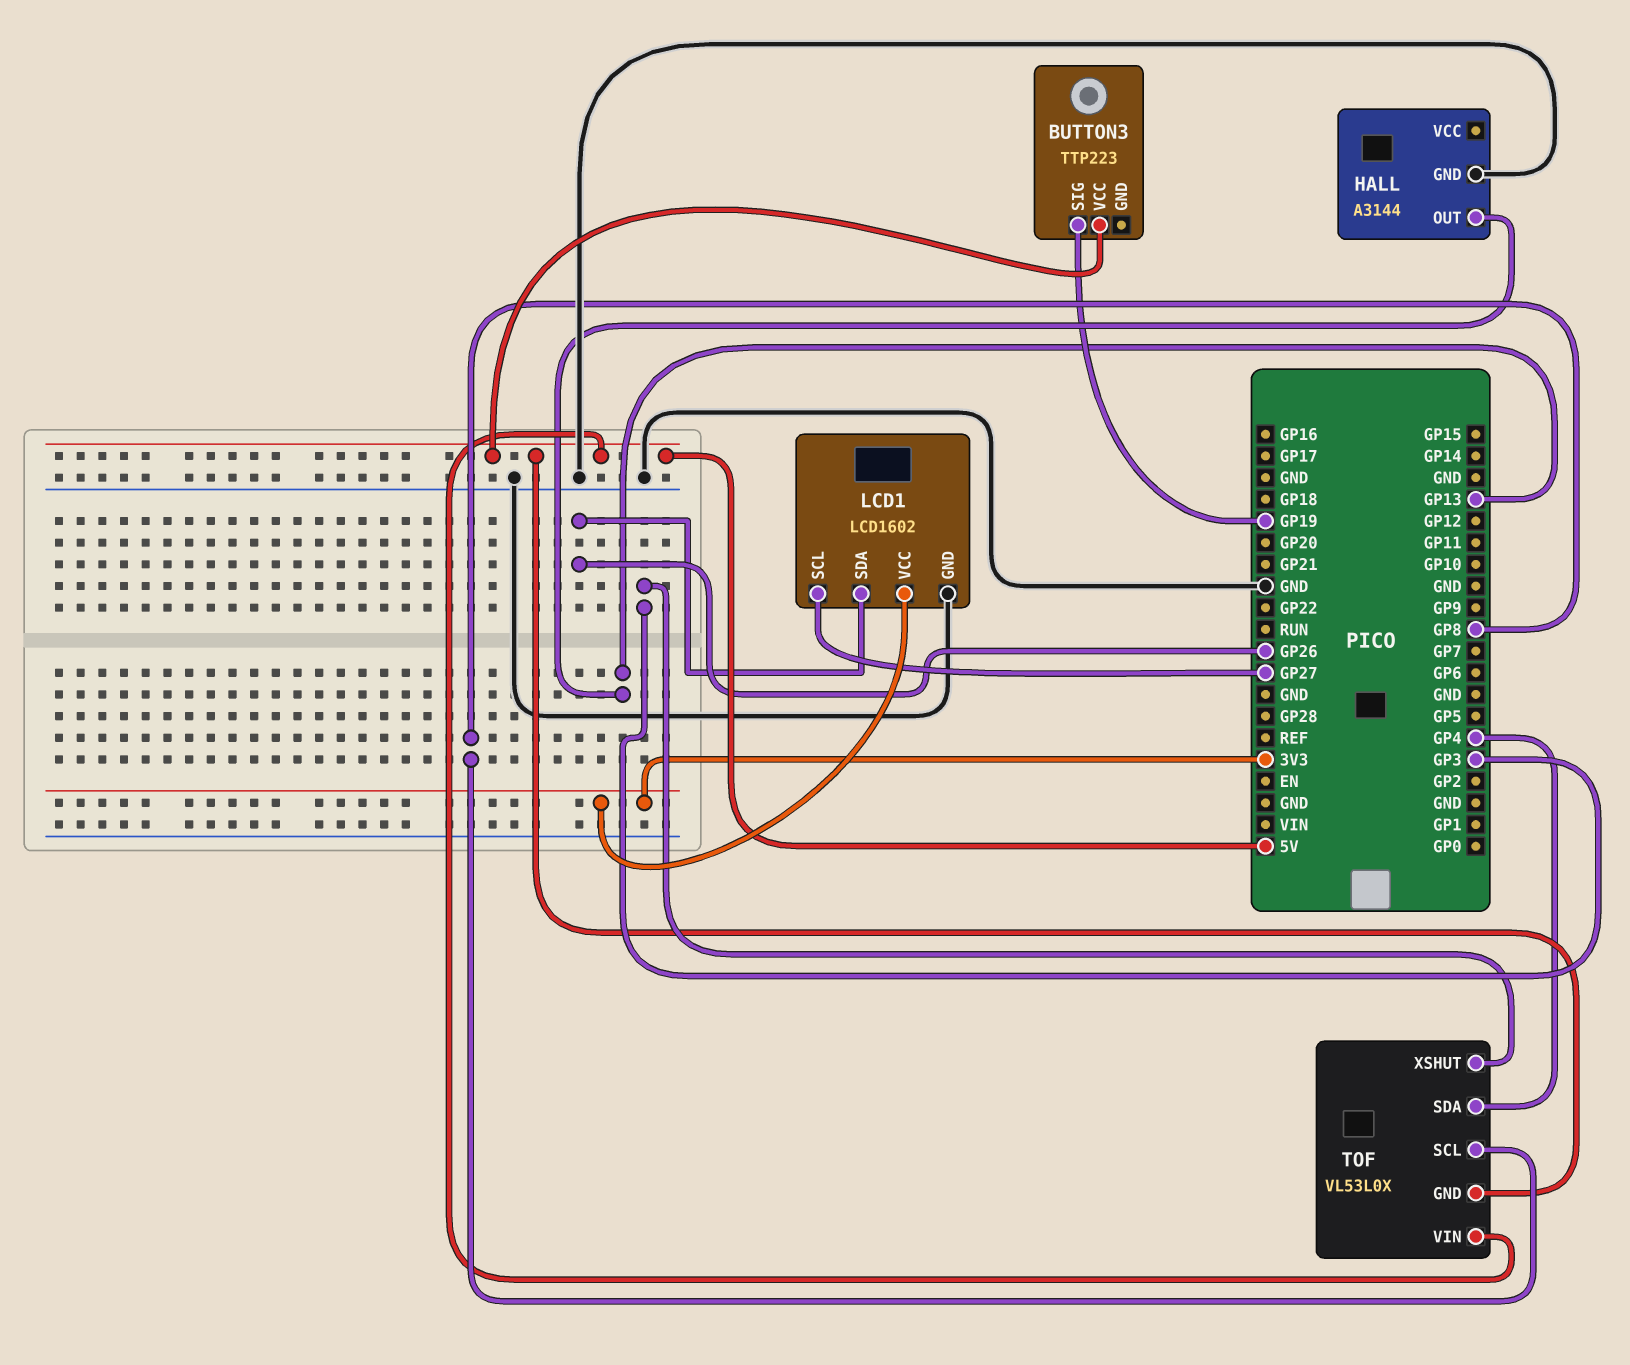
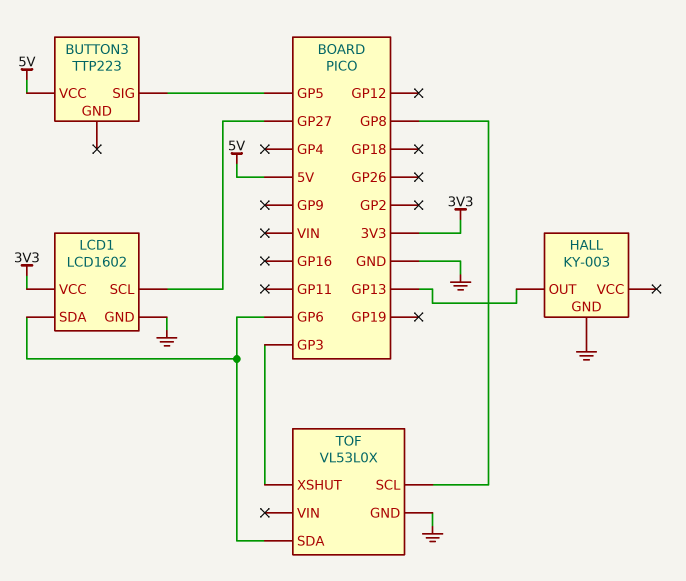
BUTTON3 pin SIG: GP19 -> GP5
HALL: A3144 -> KY-003
LCD1 pin SDA: GP26 -> GP6
TOF pin GND: 5V -> GND
TOF pin SDA: GP4 -> GP6
TOF pin VIN: 5V -> none

